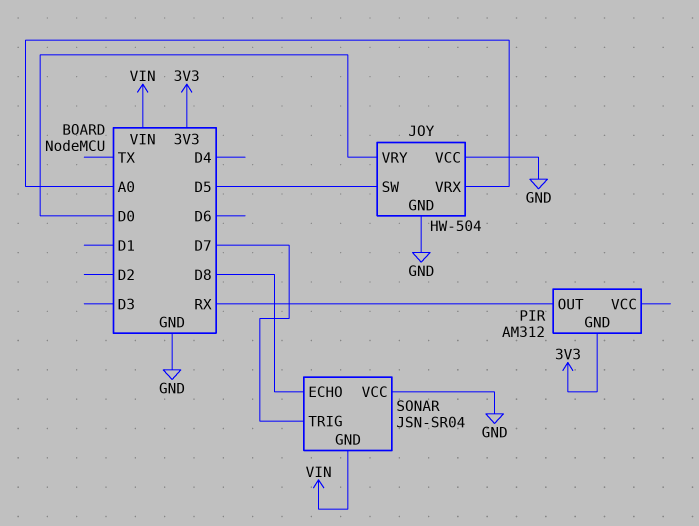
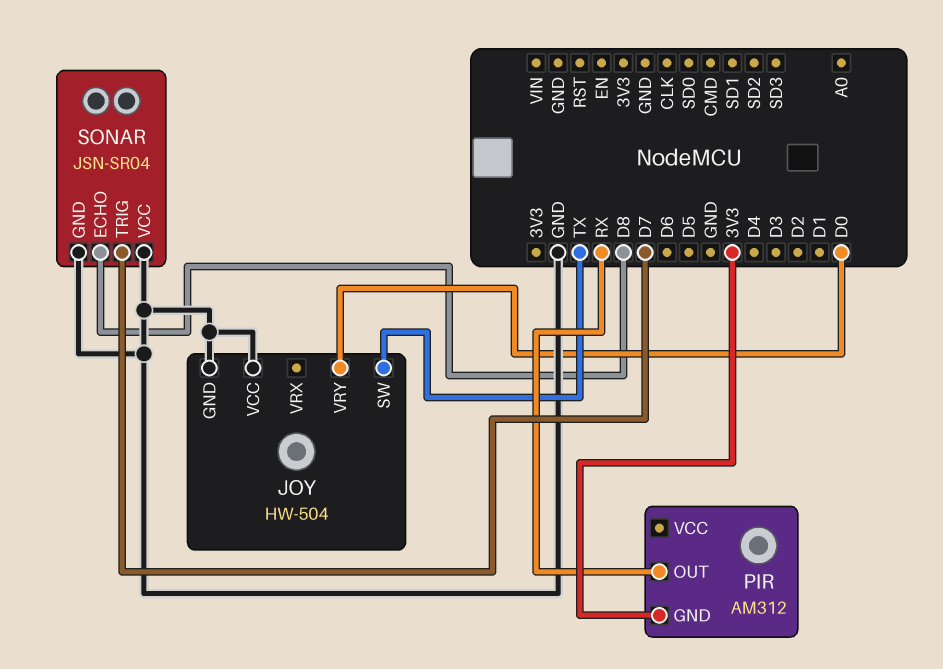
JOY pin SW: D5 -> TX
JOY pin VRX: A0 -> none
SONAR pin GND: VIN -> GND

